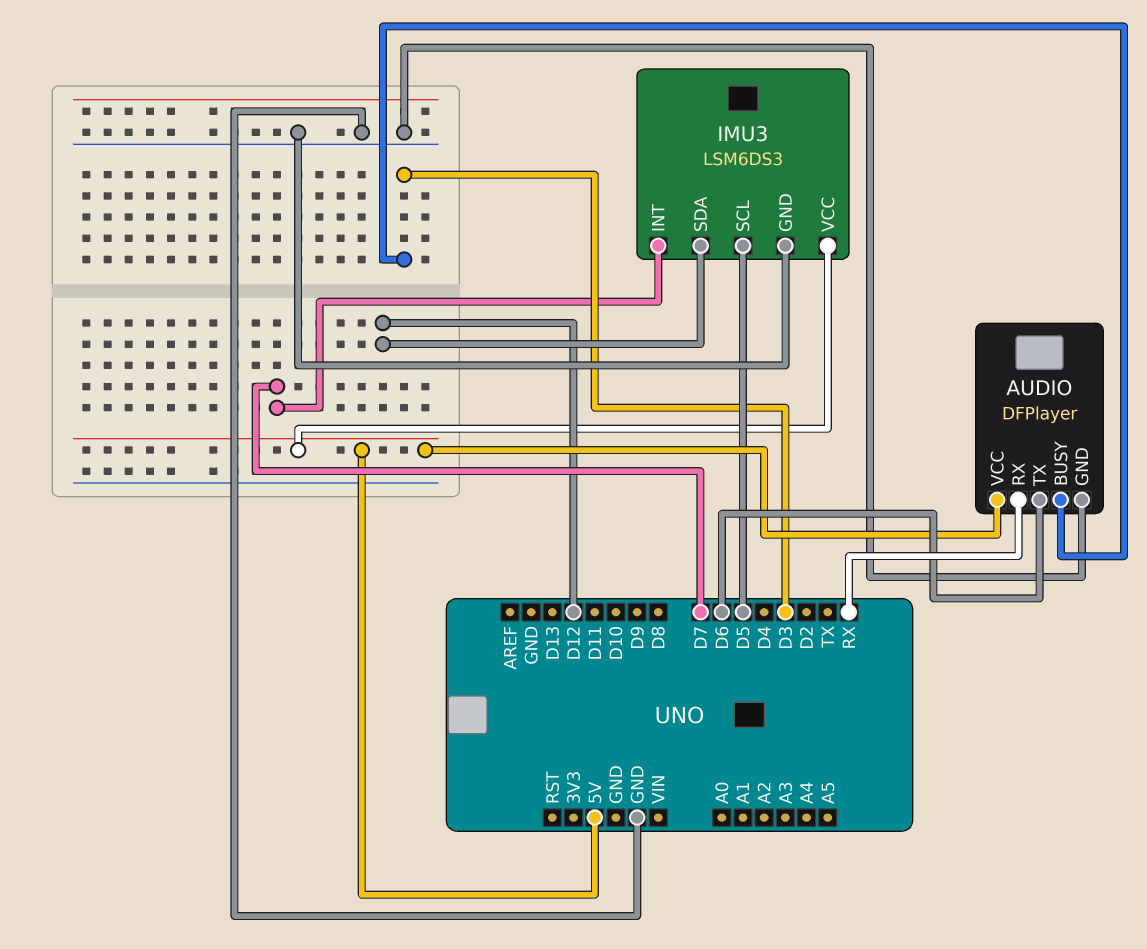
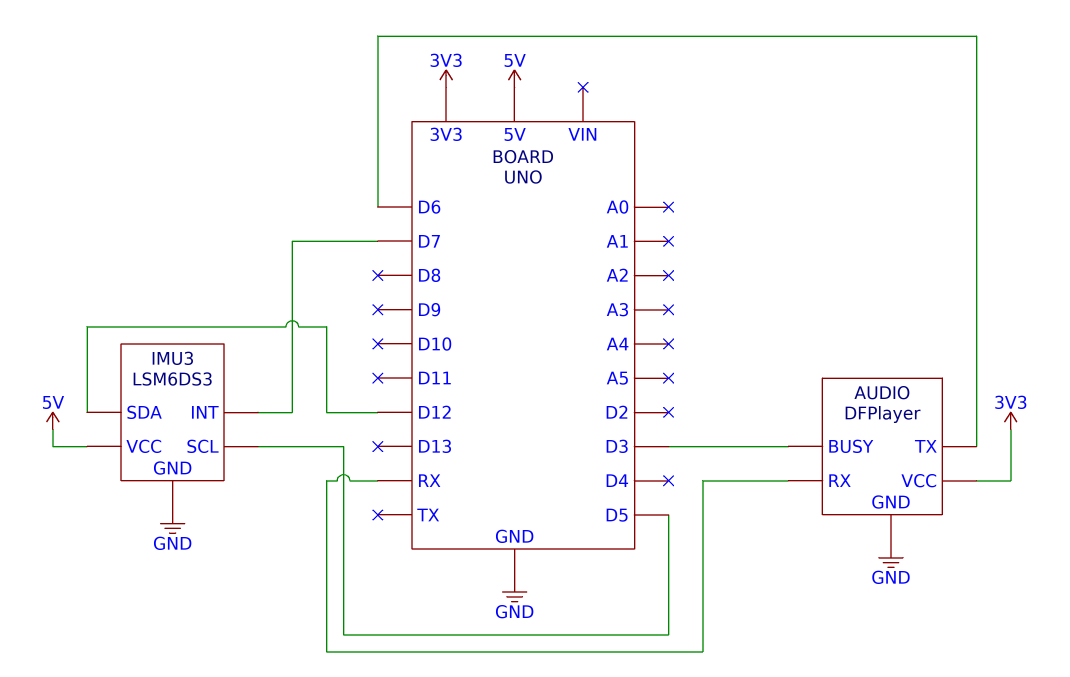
AUDIO pin VCC: 5V -> 3V3

